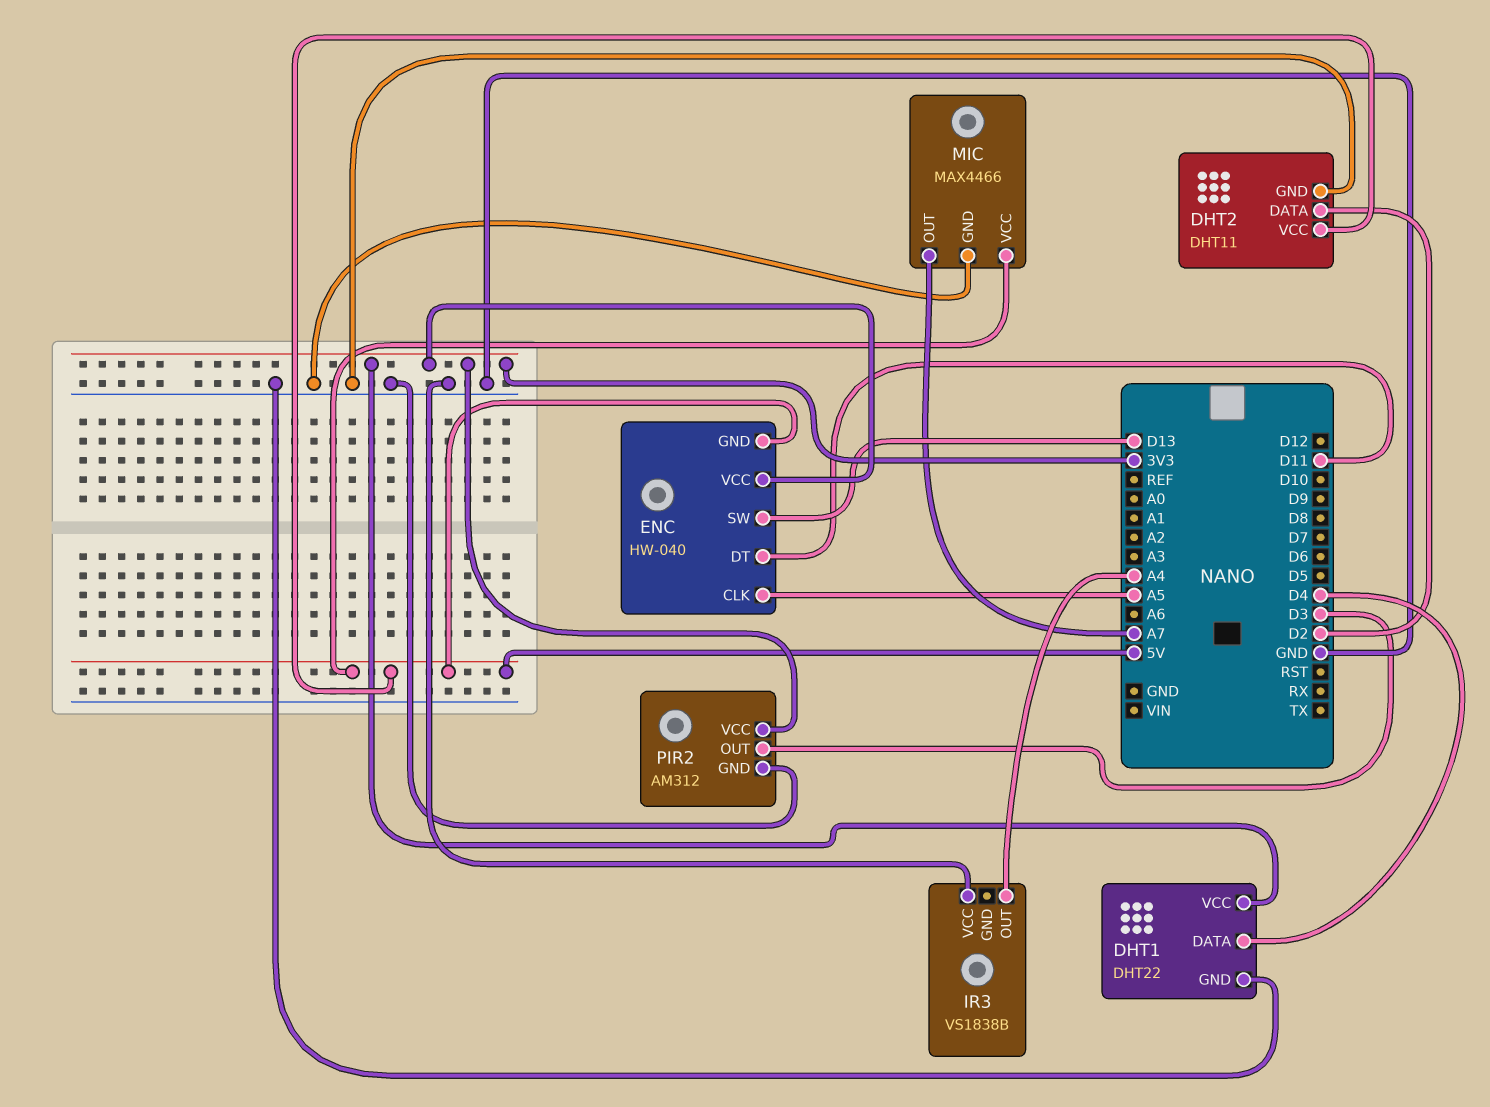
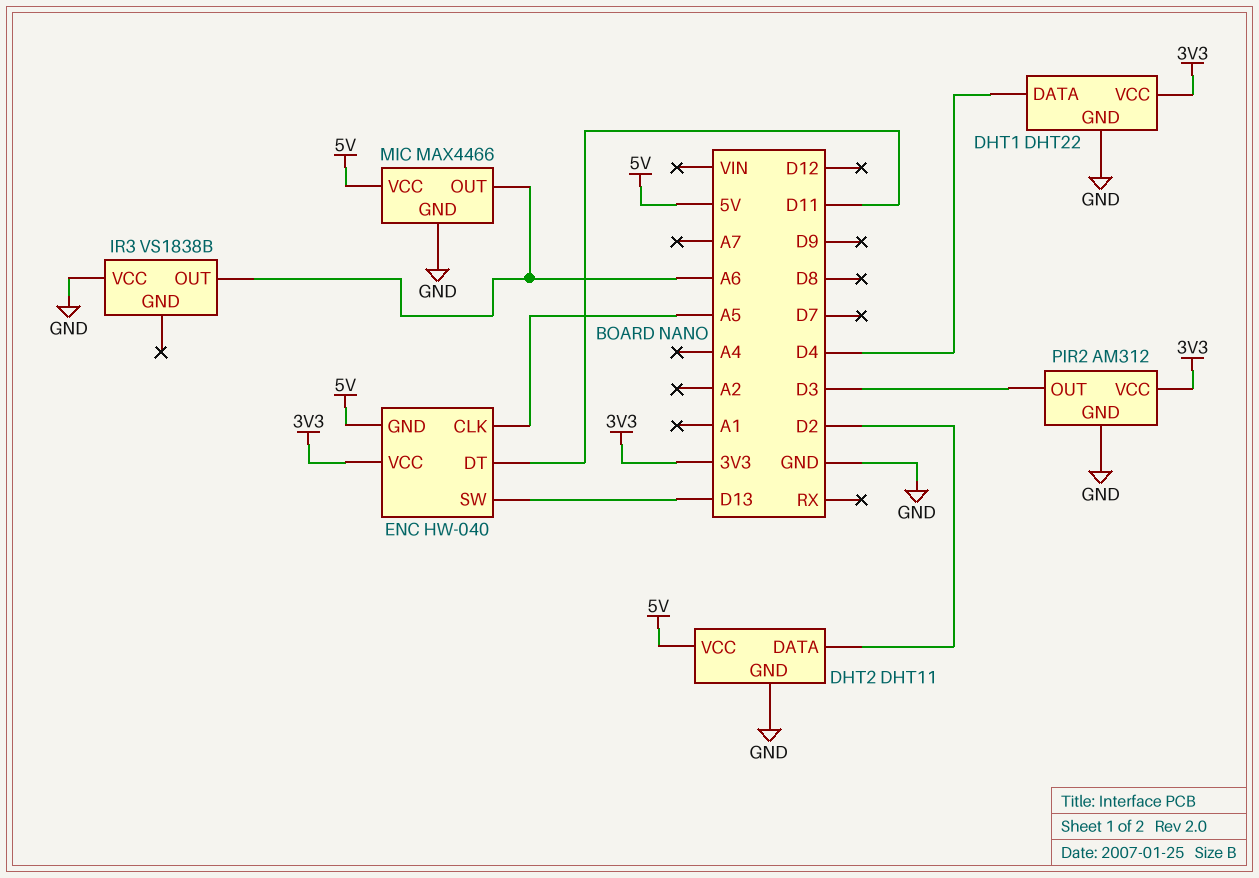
IR3 pin OUT: A4 -> A6
MIC pin OUT: A7 -> A6

